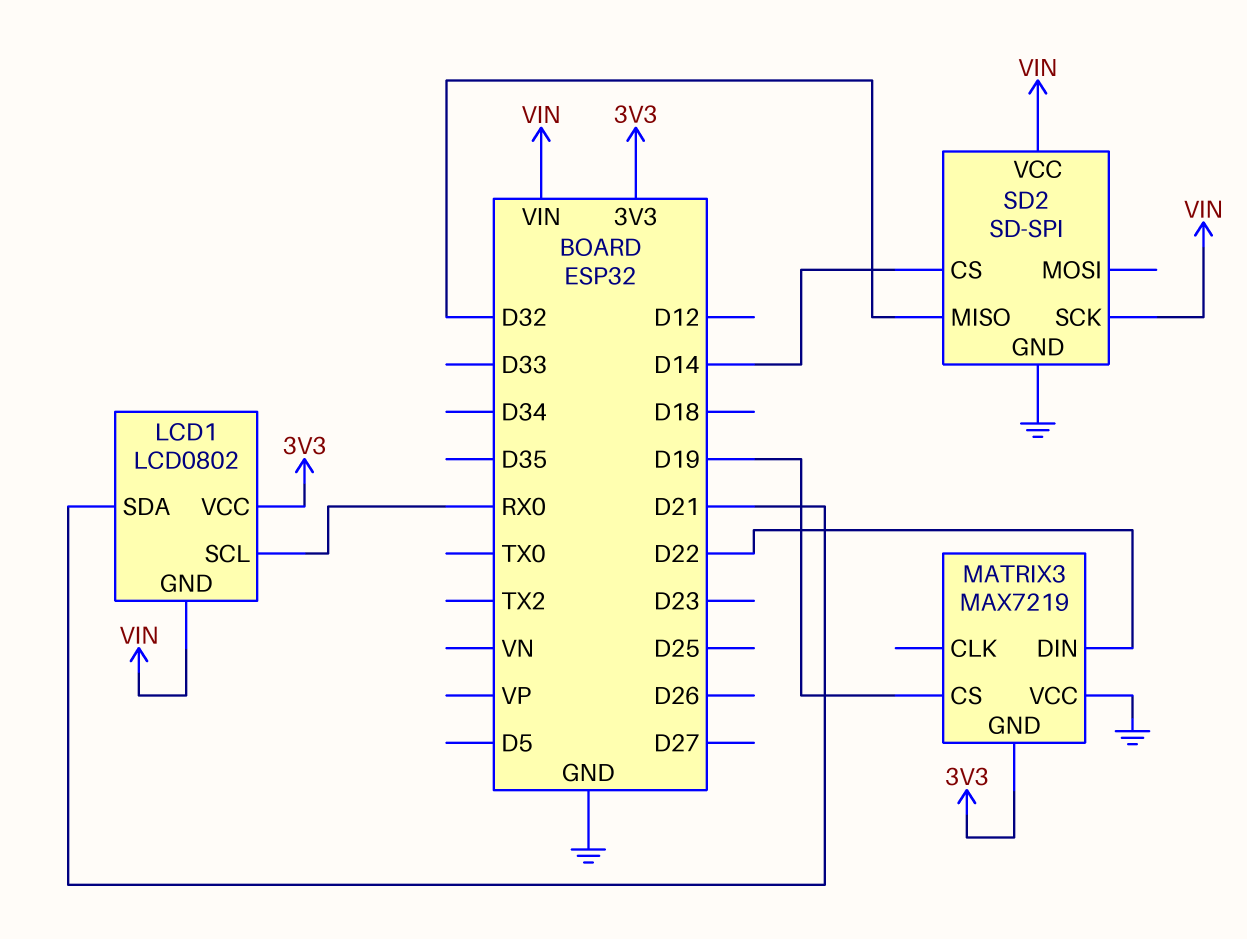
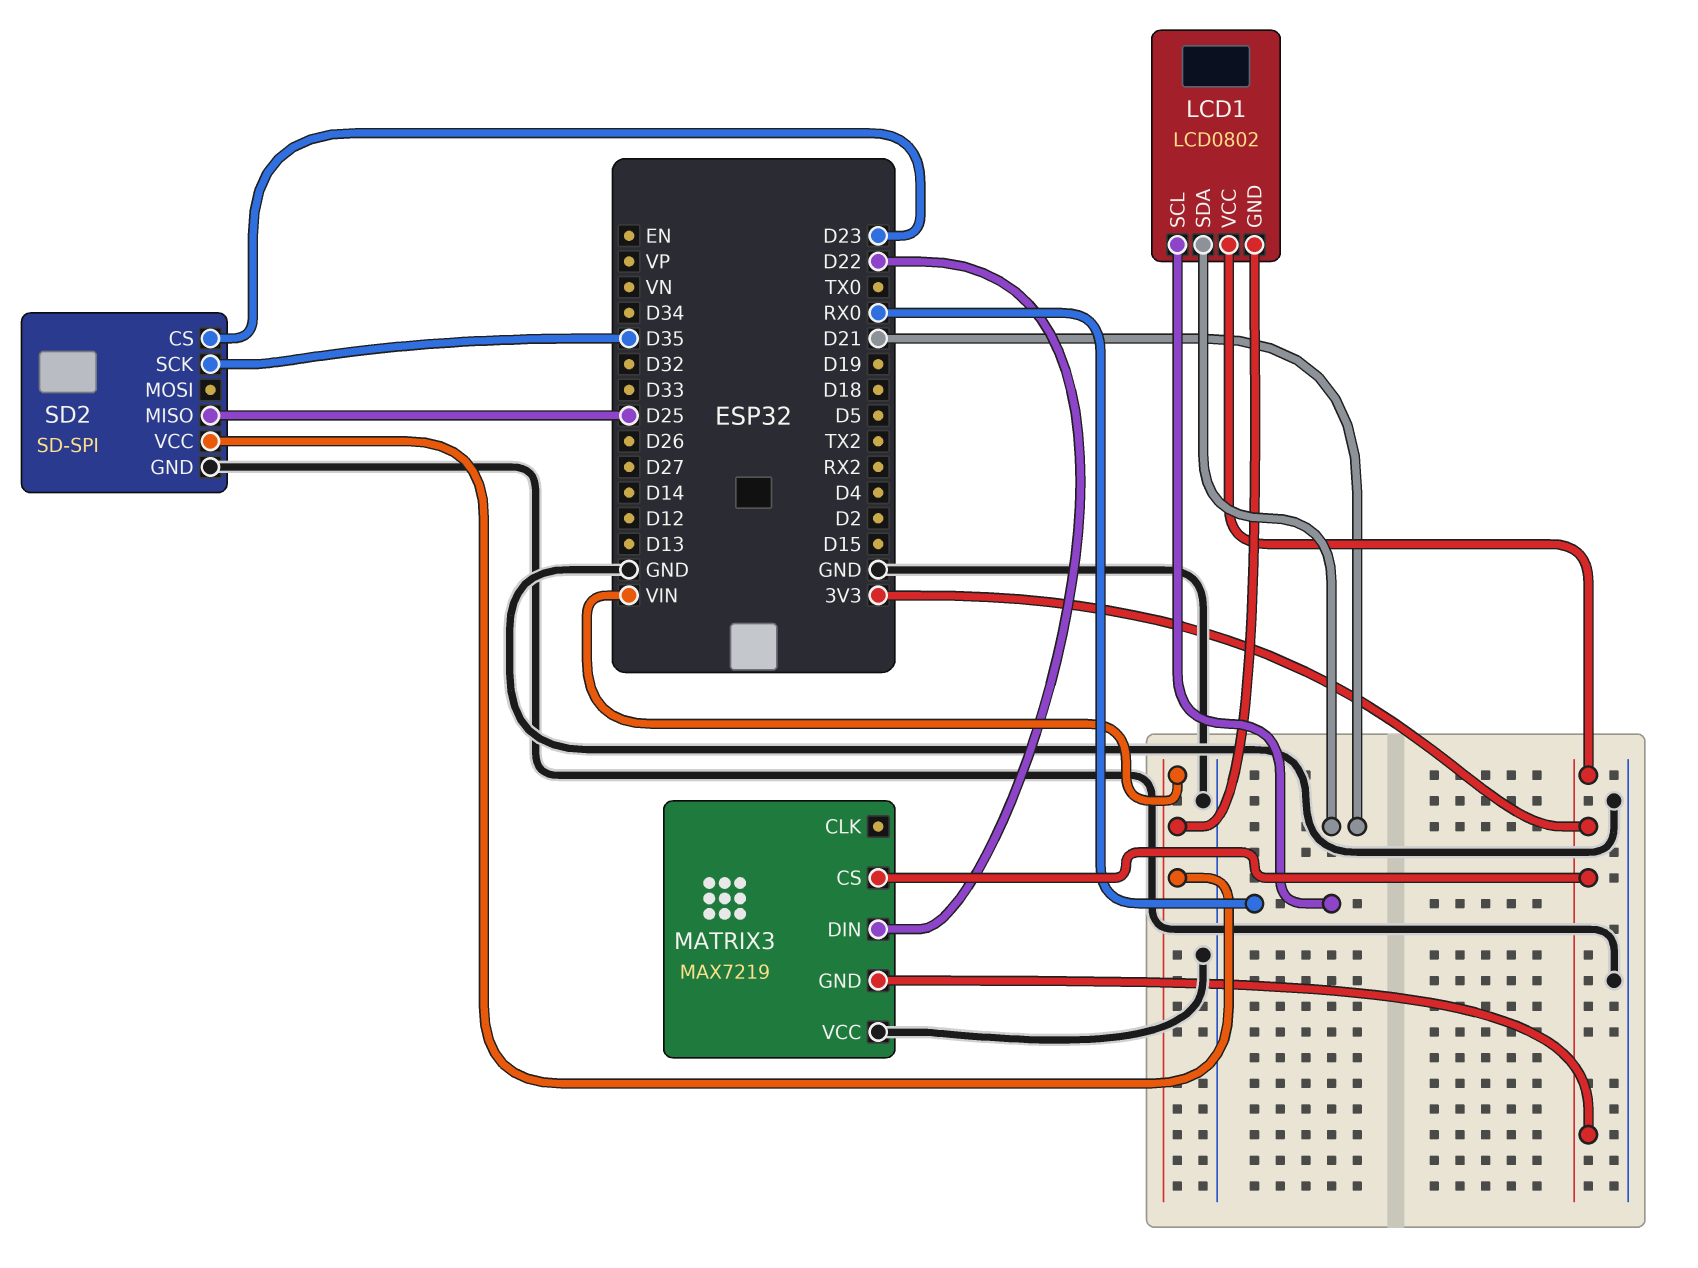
MATRIX3 pin CS: D19 -> 3V3
SD2 pin CS: D14 -> D23
SD2 pin MISO: D32 -> D25
SD2 pin SCK: VIN -> D35

